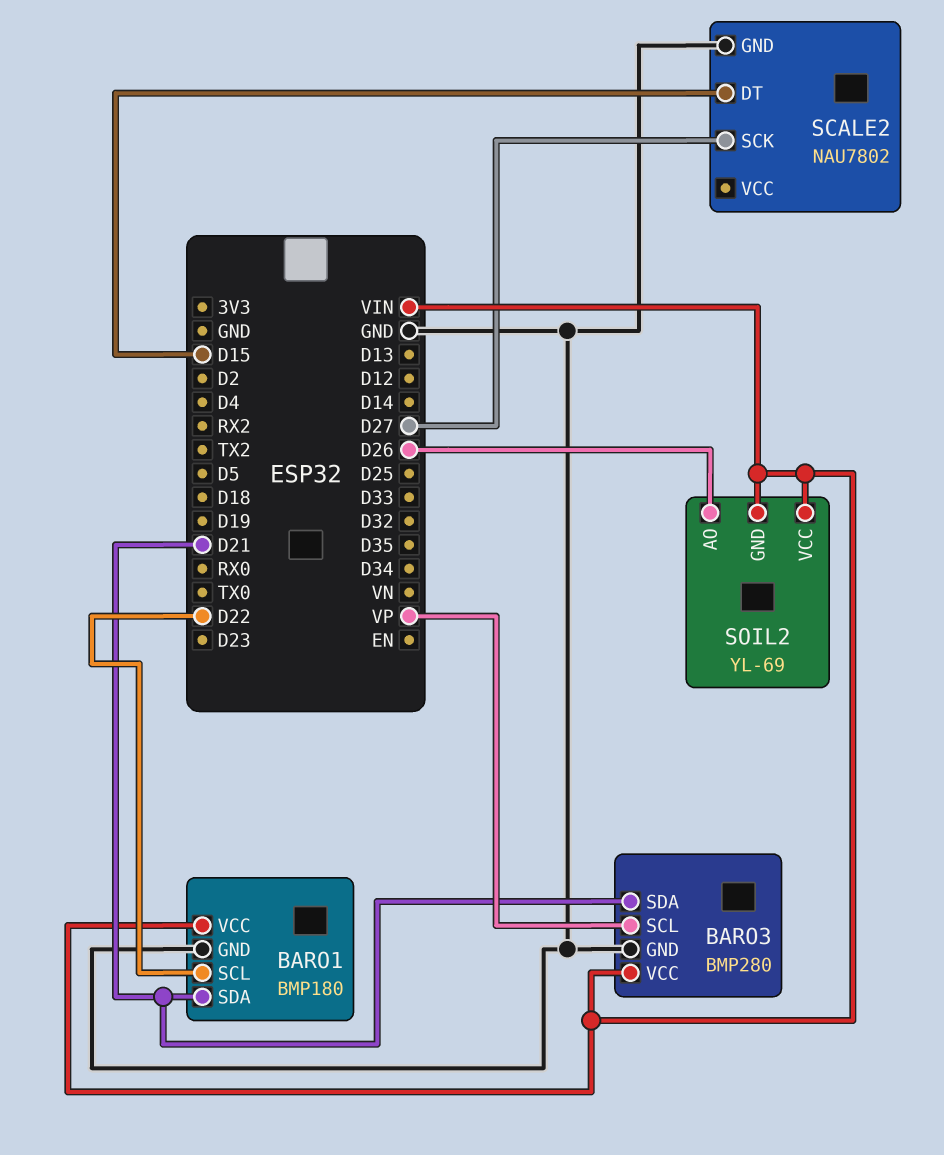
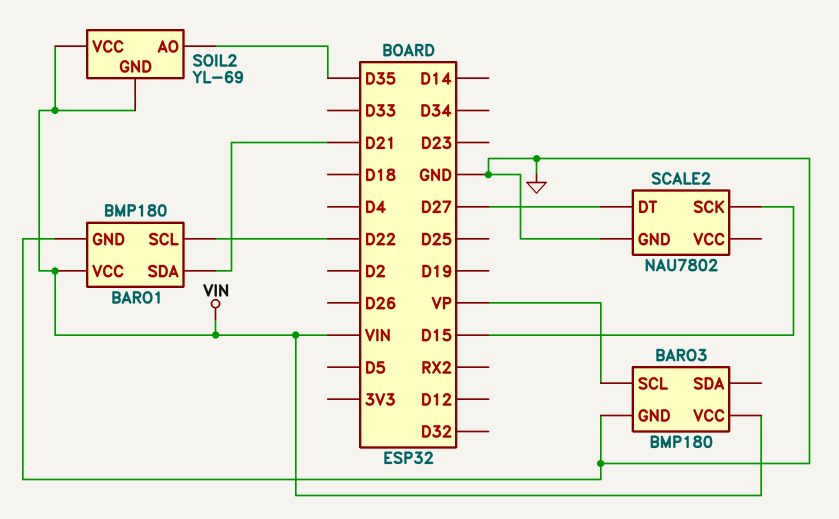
BARO3: BMP280 -> BMP180
BARO3 pin SDA: D21 -> none
SCALE2 pin DT: D15 -> D27
SCALE2 pin SCK: D27 -> D15
SOIL2 pin AO: D26 -> D35

